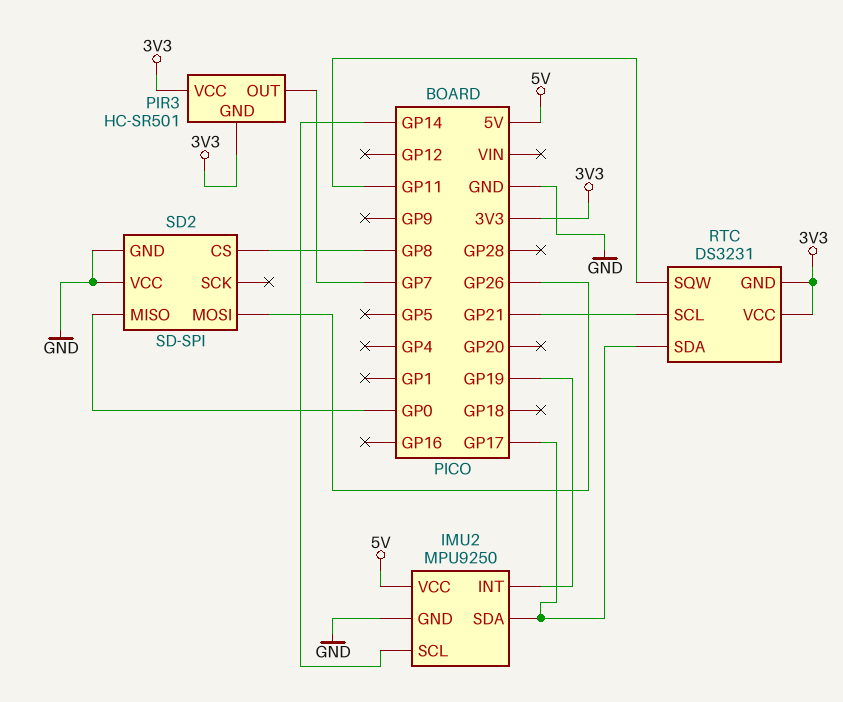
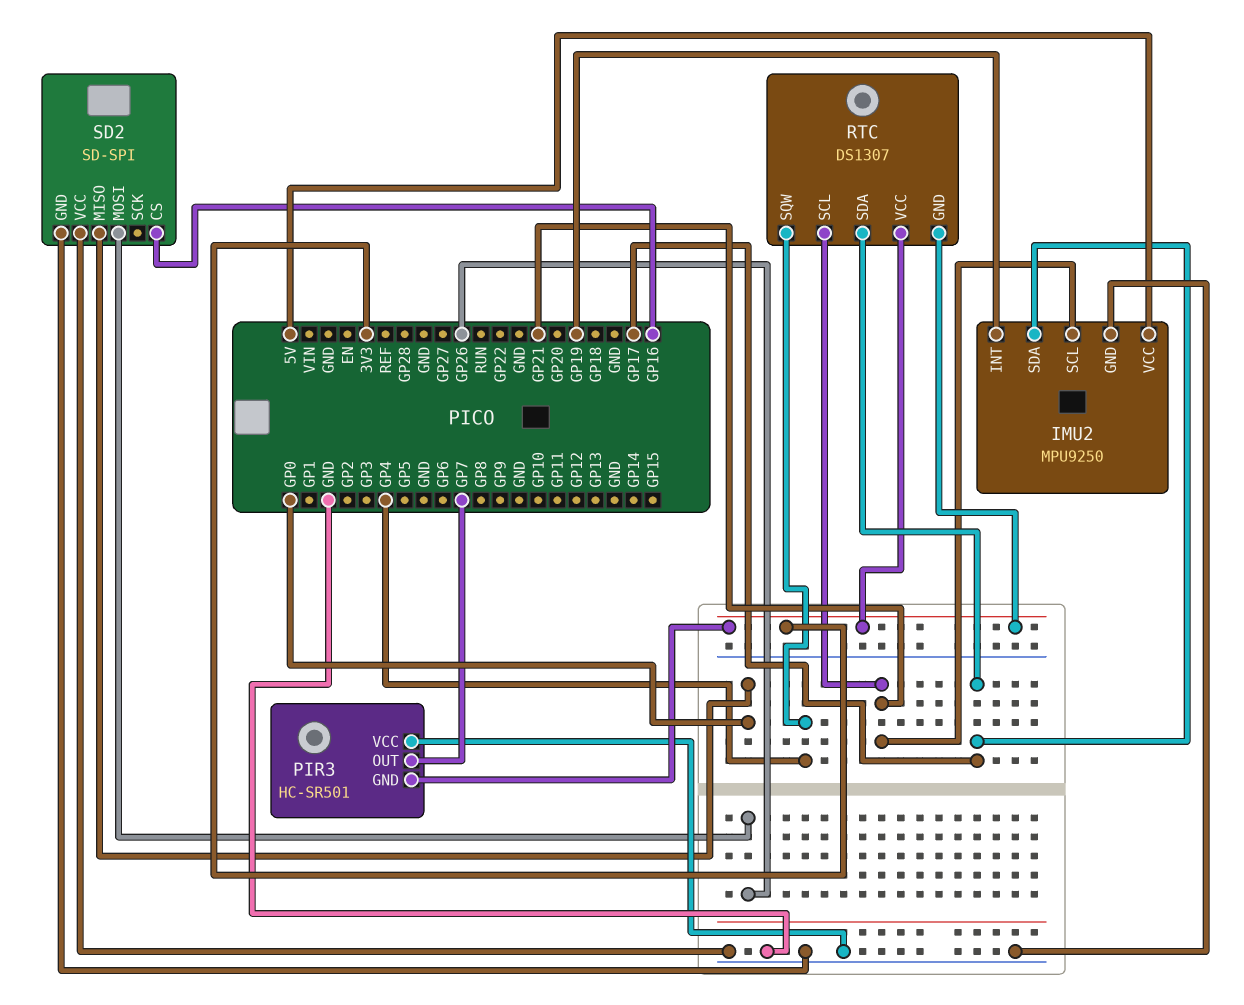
IMU2 pin SCL: GP14 -> GP21
PIR3 pin VCC: 3V3 -> GND
RTC: DS3231 -> DS1307
RTC pin SQW: GP11 -> GP4
SD2 pin CS: GP8 -> GP16

